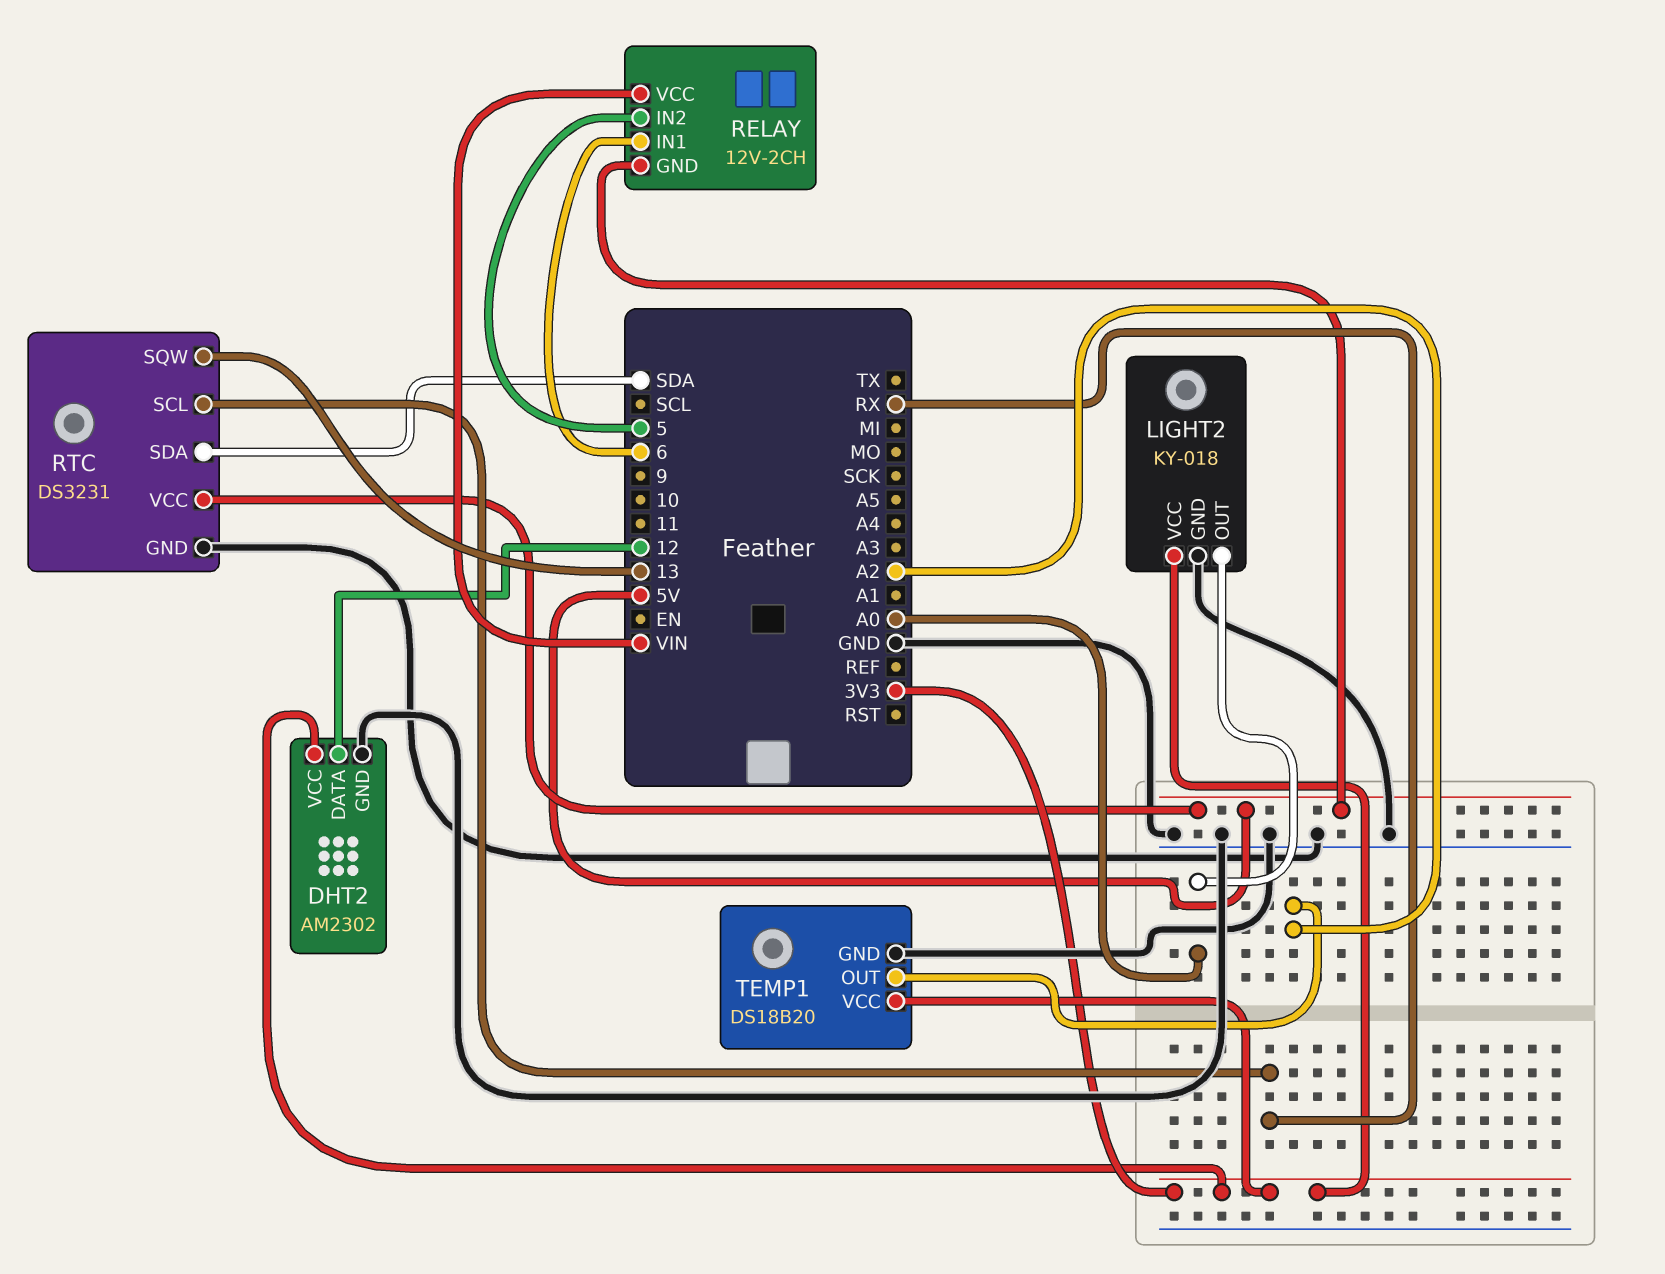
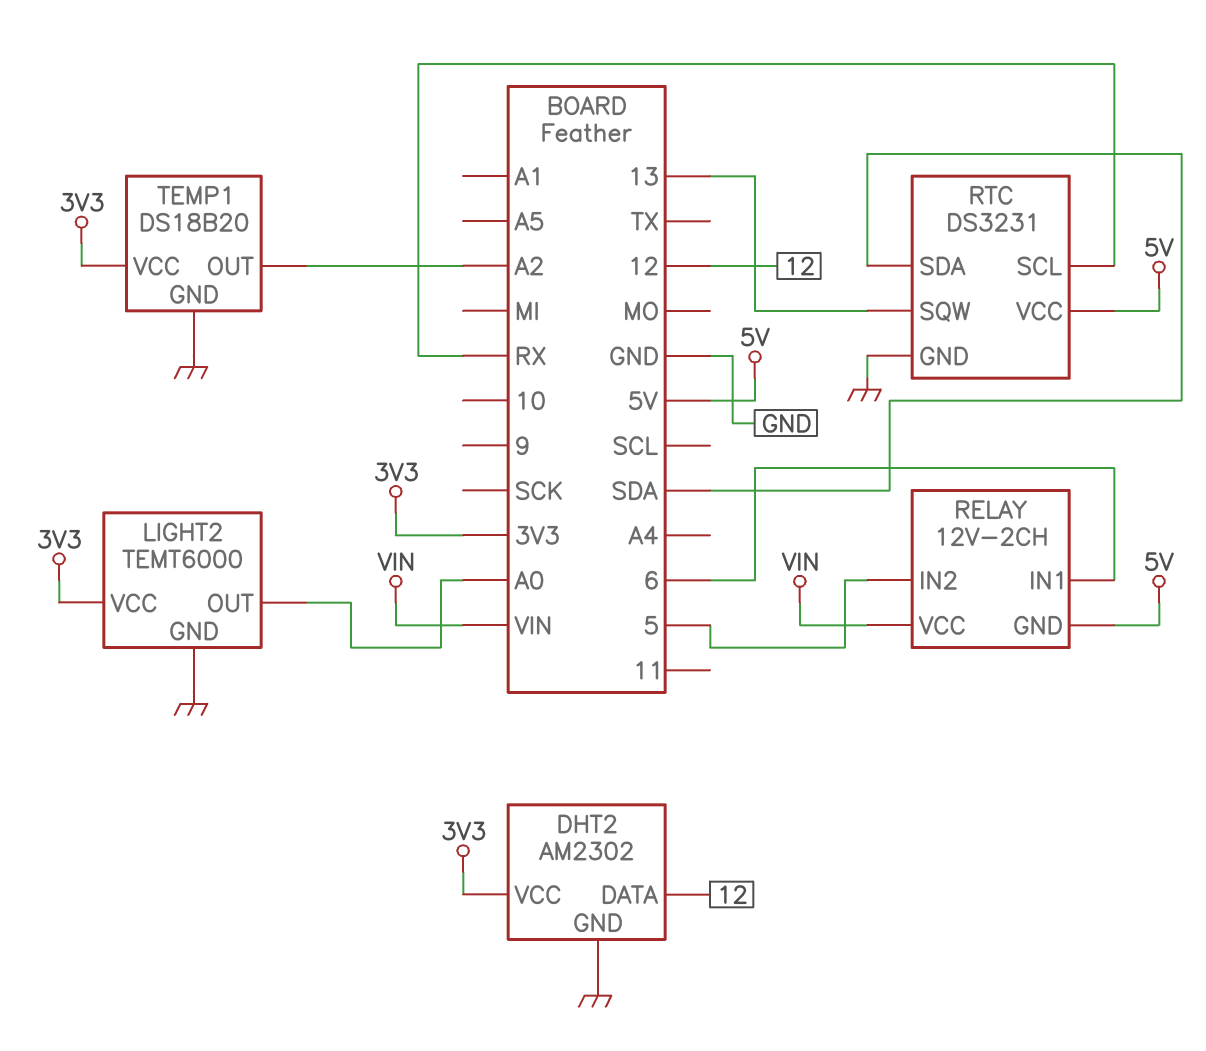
LIGHT2: KY-018 -> TEMT6000

